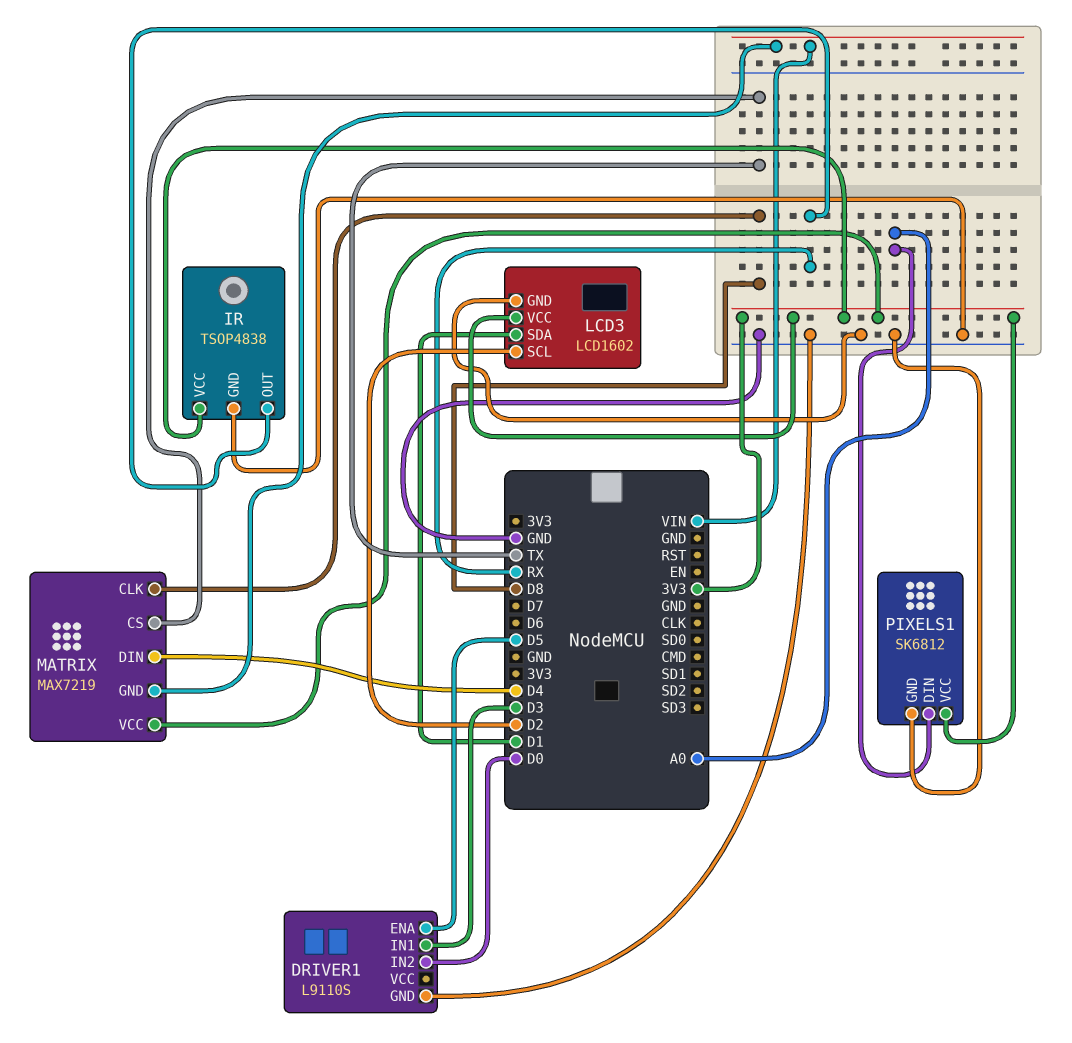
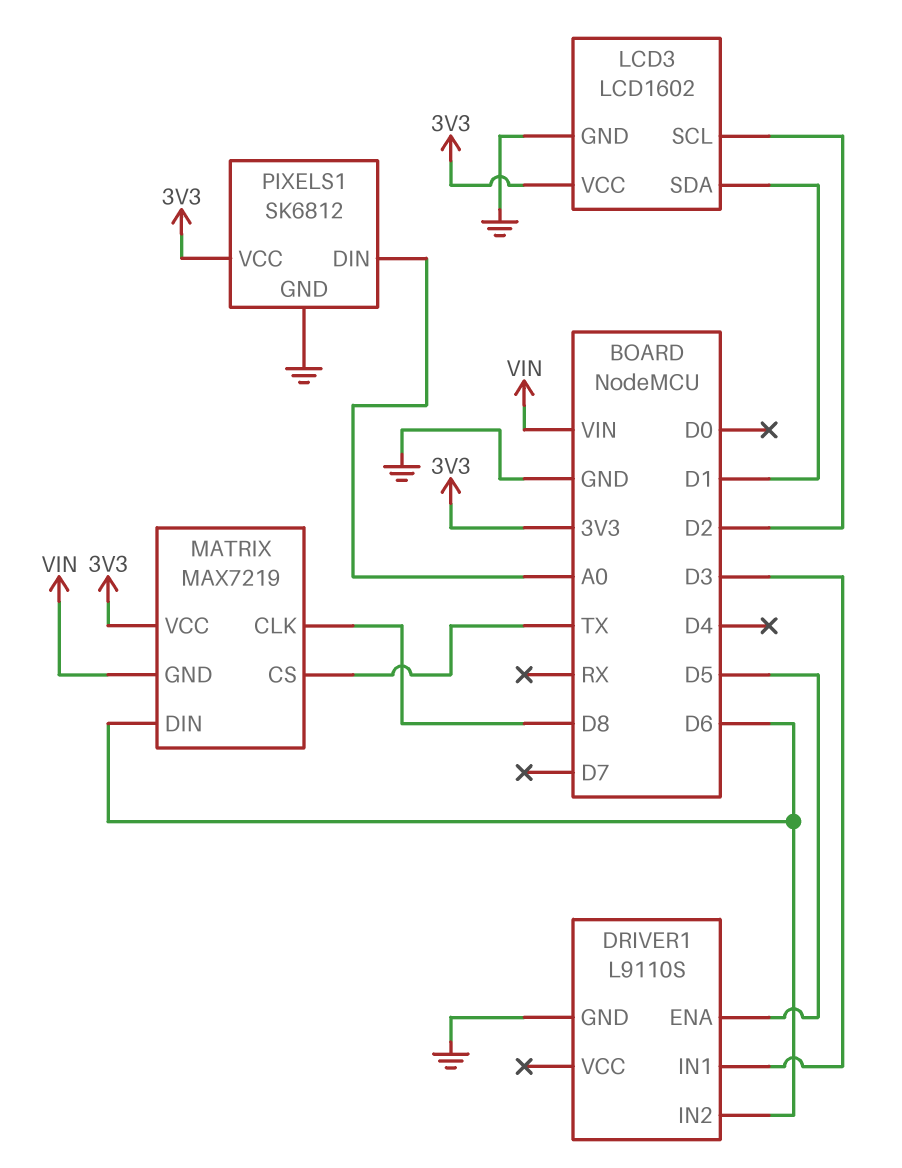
DRIVER1 pin IN2: D0 -> D6
IR: TSOP4838 -> none
IR pin GND: GND -> none
IR pin OUT: RX -> none
IR pin VCC: 3V3 -> none
MATRIX pin DIN: D4 -> D6

